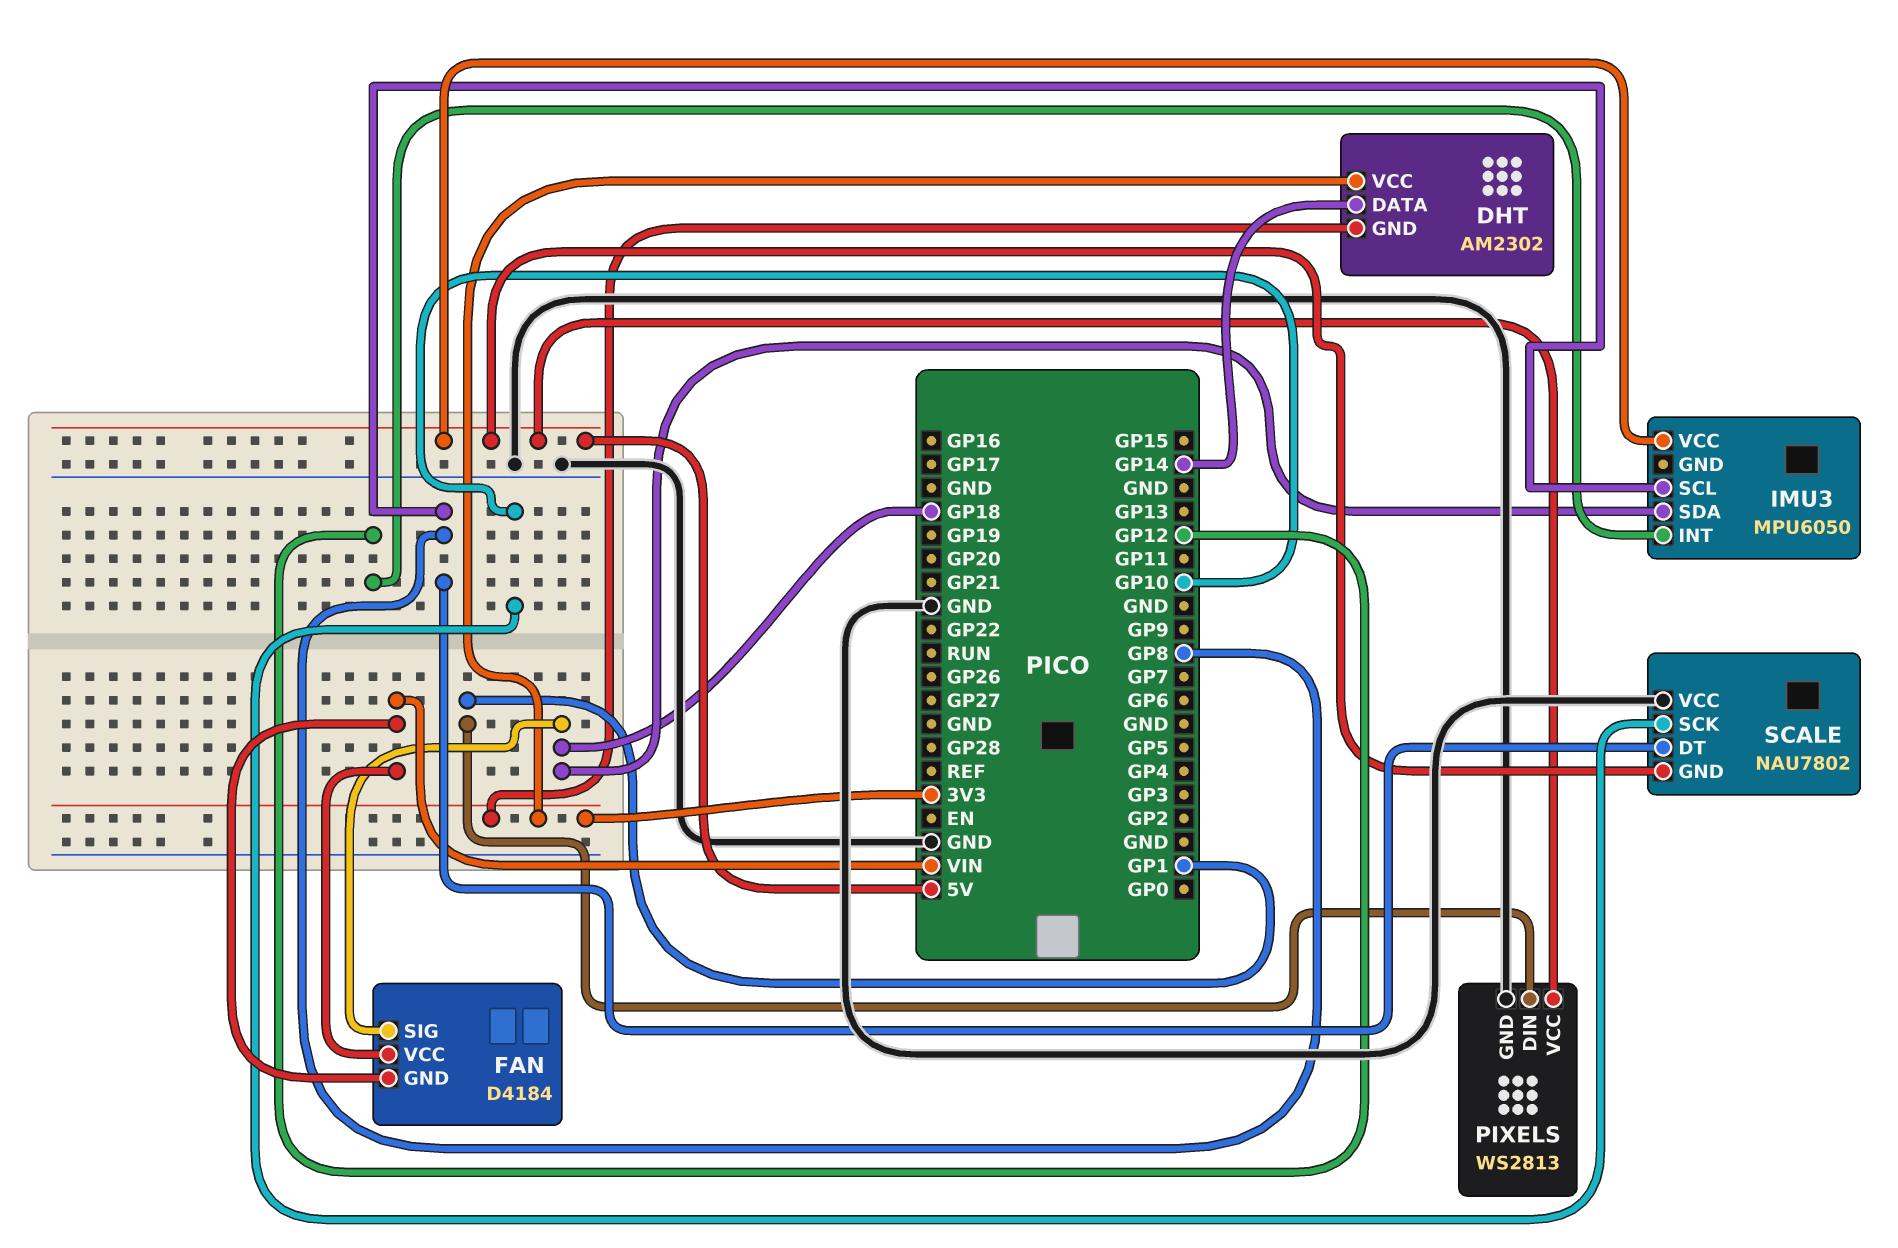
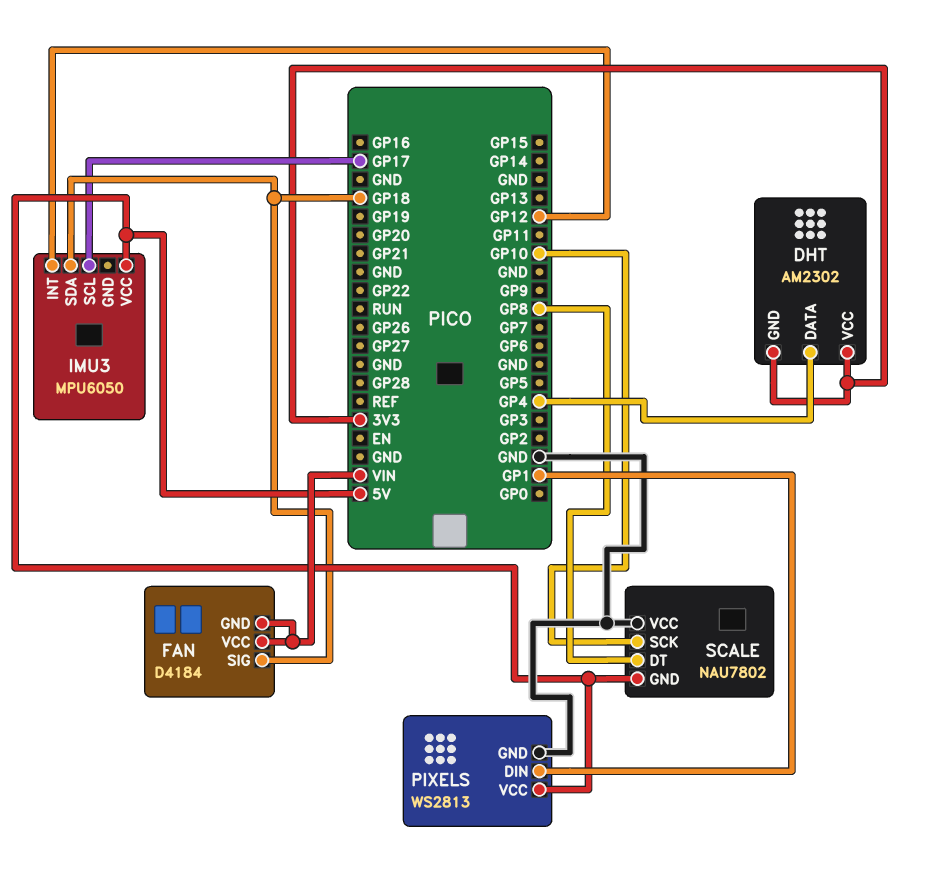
DHT pin DATA: GP14 -> GP4
IMU3 pin SCL: GP8 -> GP17

